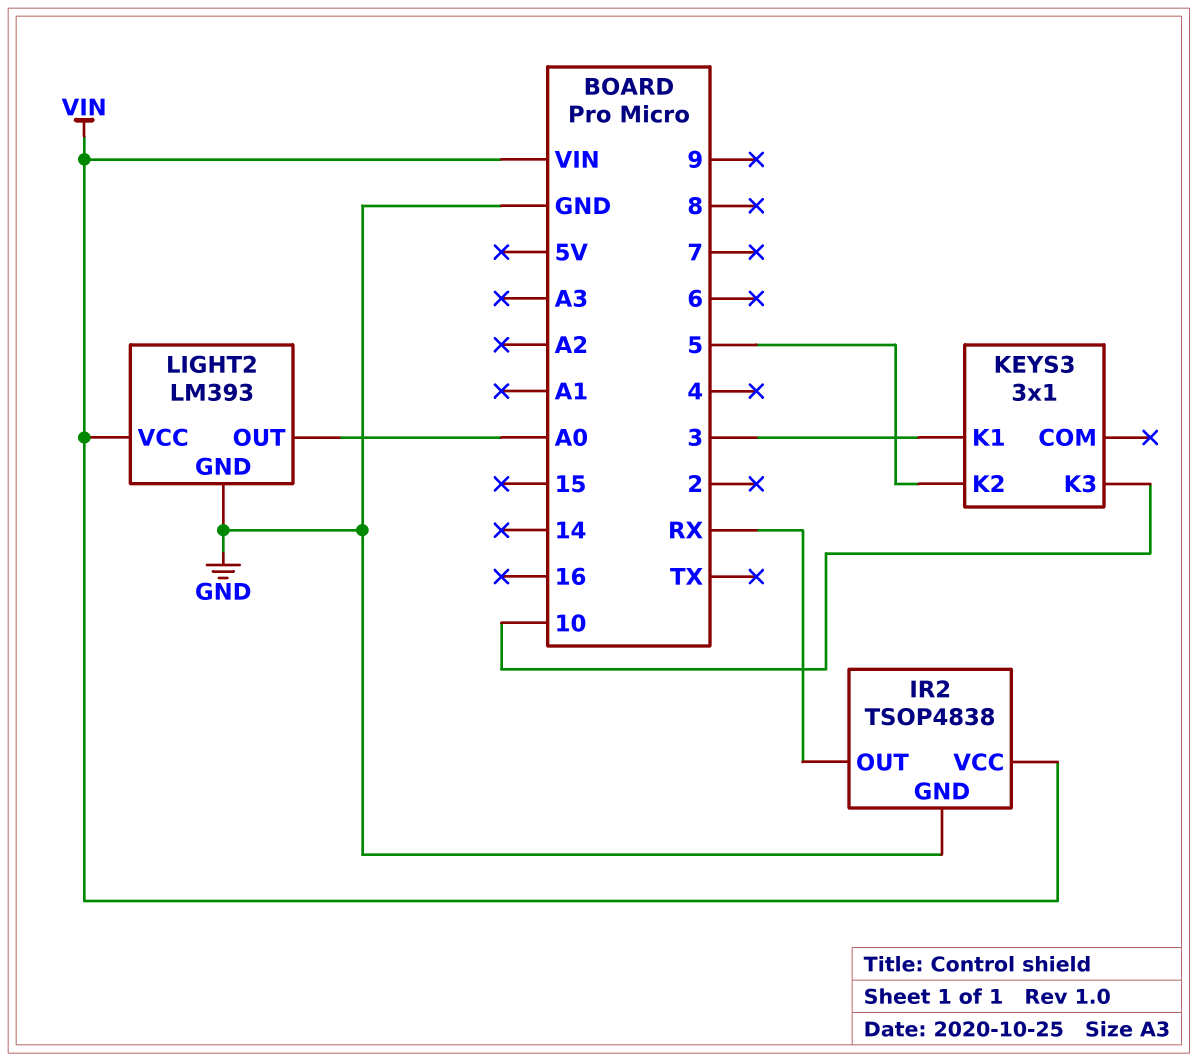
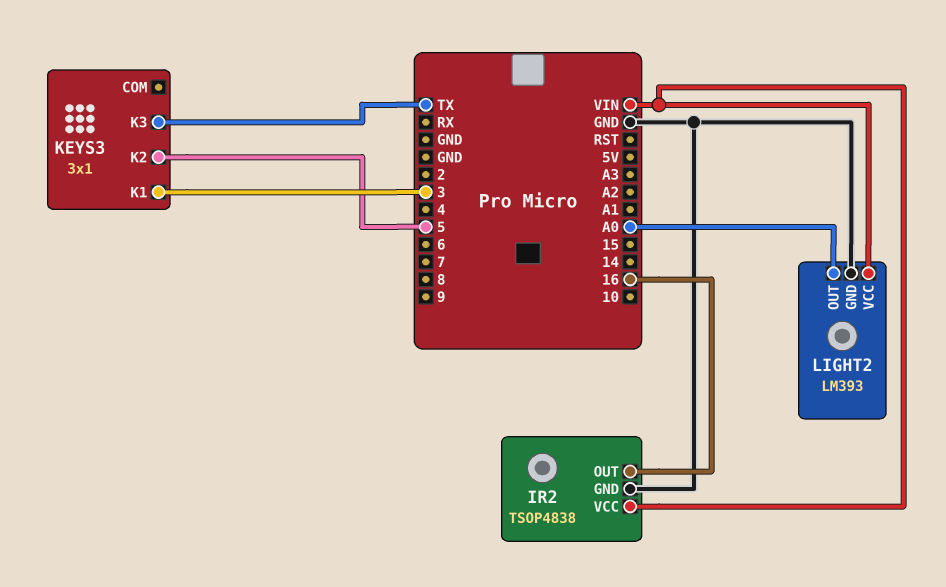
IR2 pin OUT: RX -> 16
KEYS3 pin K3: 10 -> TX

